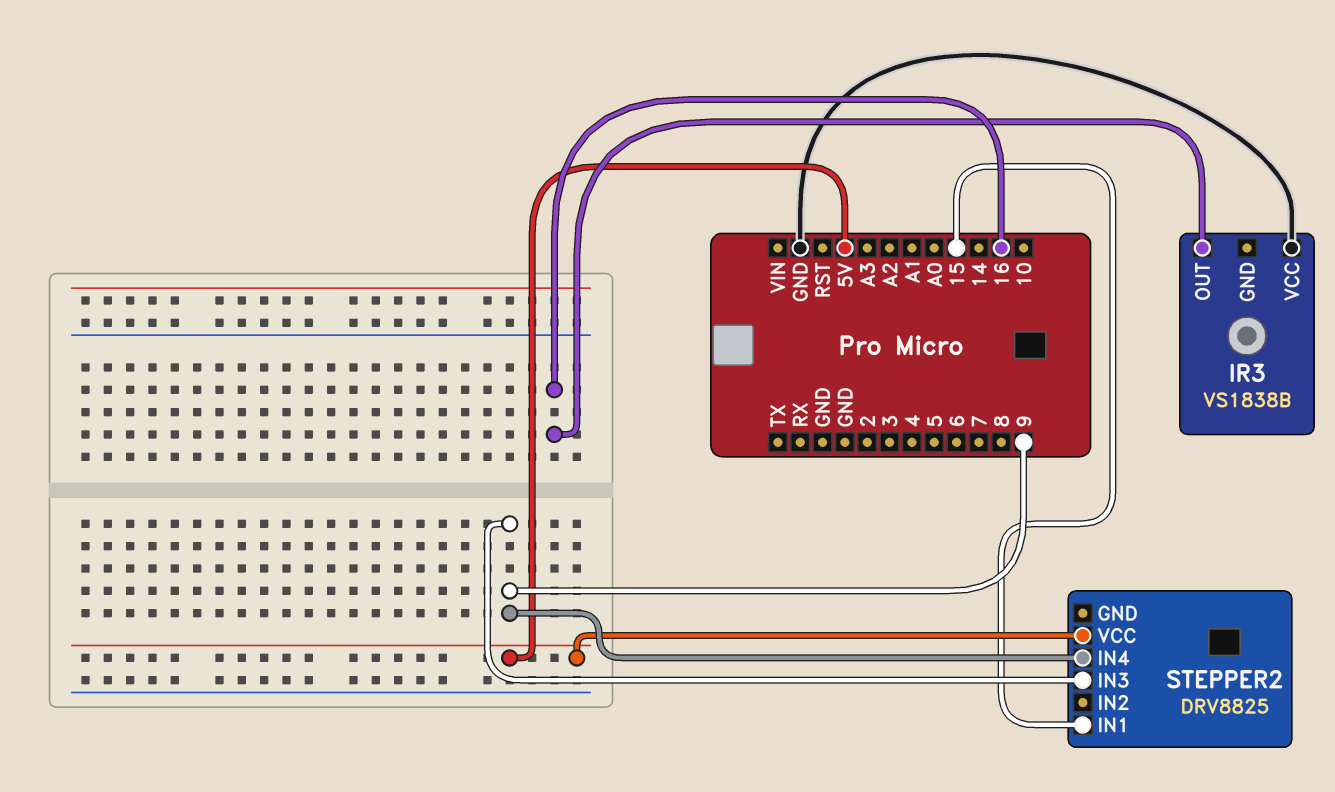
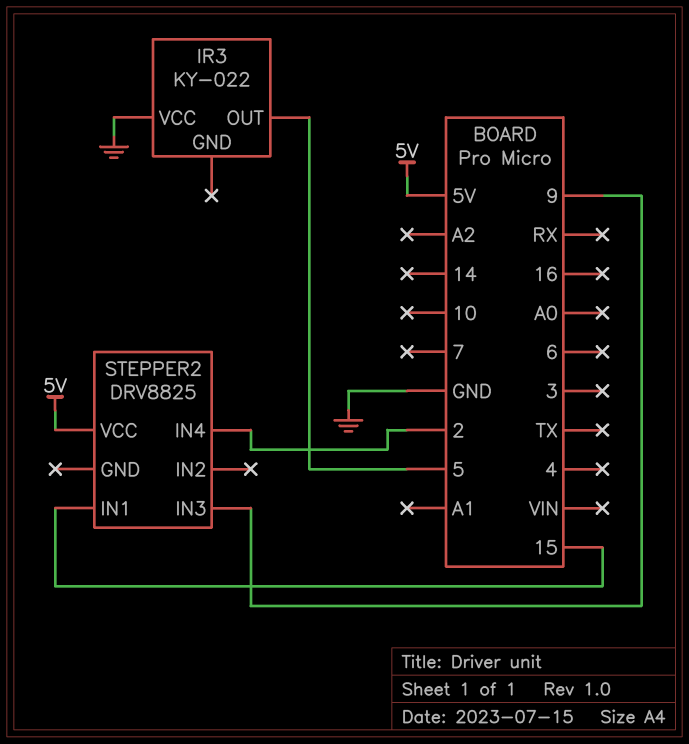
IR3: VS1838B -> KY-022
IR3 pin OUT: 16 -> 5
STEPPER2 pin IN4: 9 -> 2

